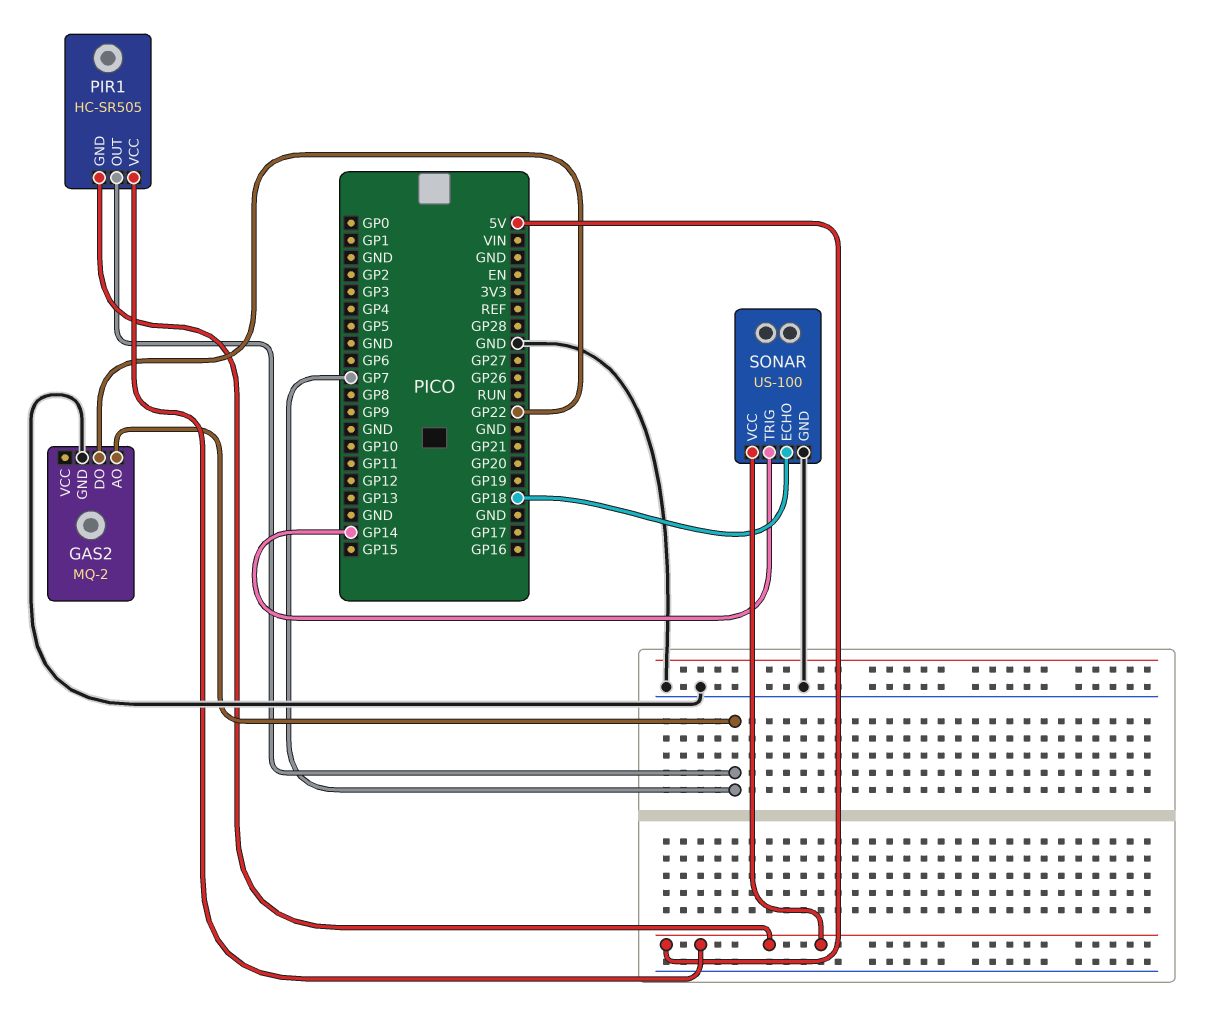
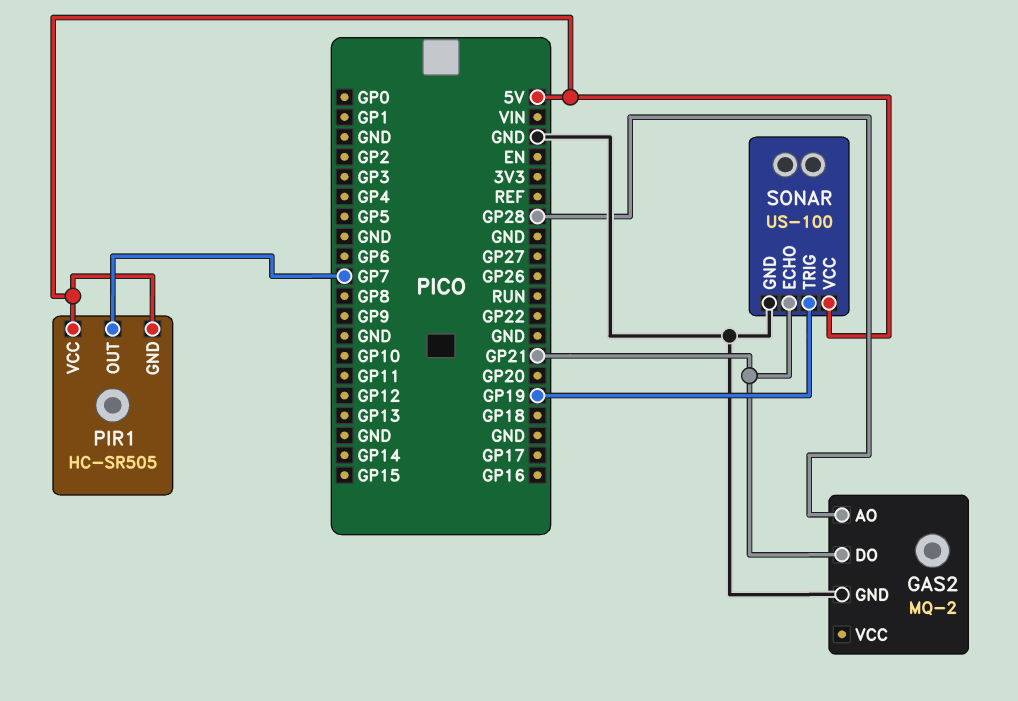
GAS2 pin AO: GP7 -> GP28
GAS2 pin DO: GP22 -> GP21
SONAR pin ECHO: GP18 -> GP21
SONAR pin TRIG: GP14 -> GP19

